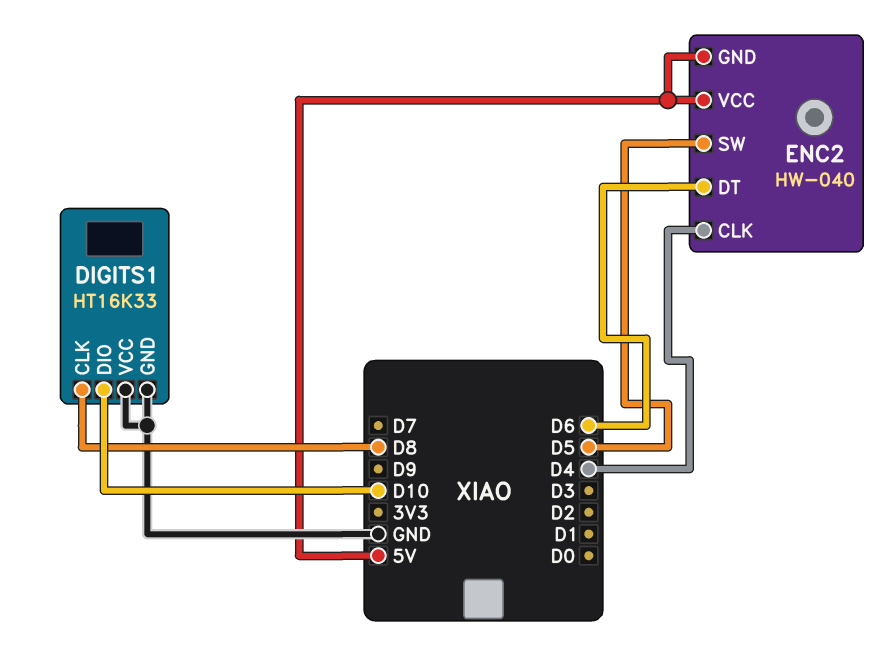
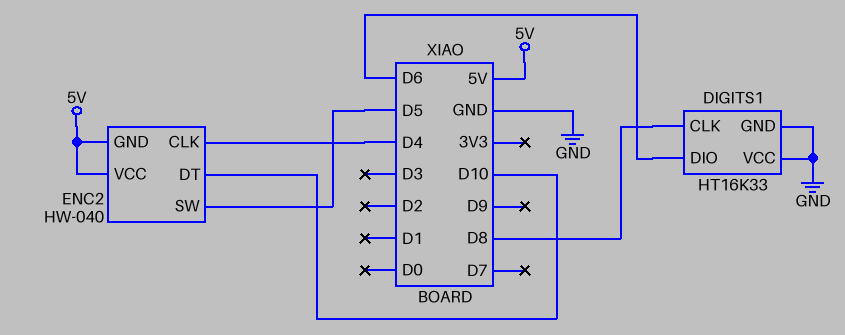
DIGITS1 pin DIO: D10 -> D6
ENC2 pin DT: D6 -> D10

